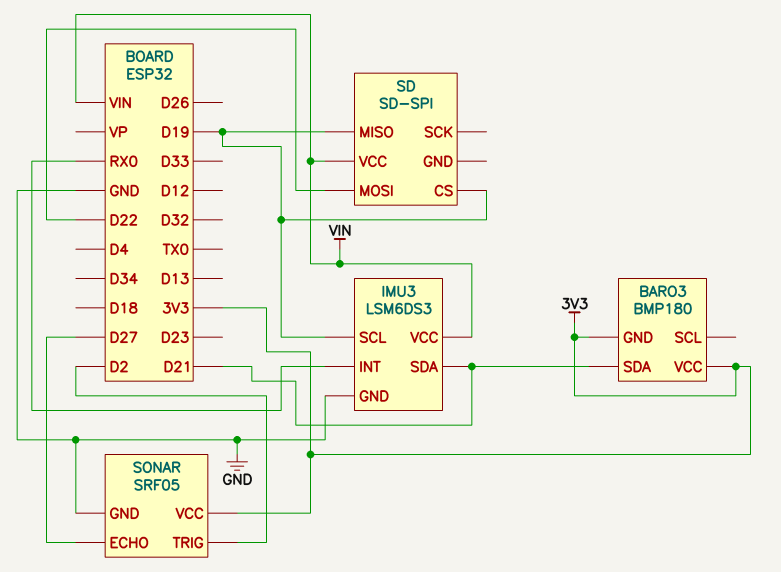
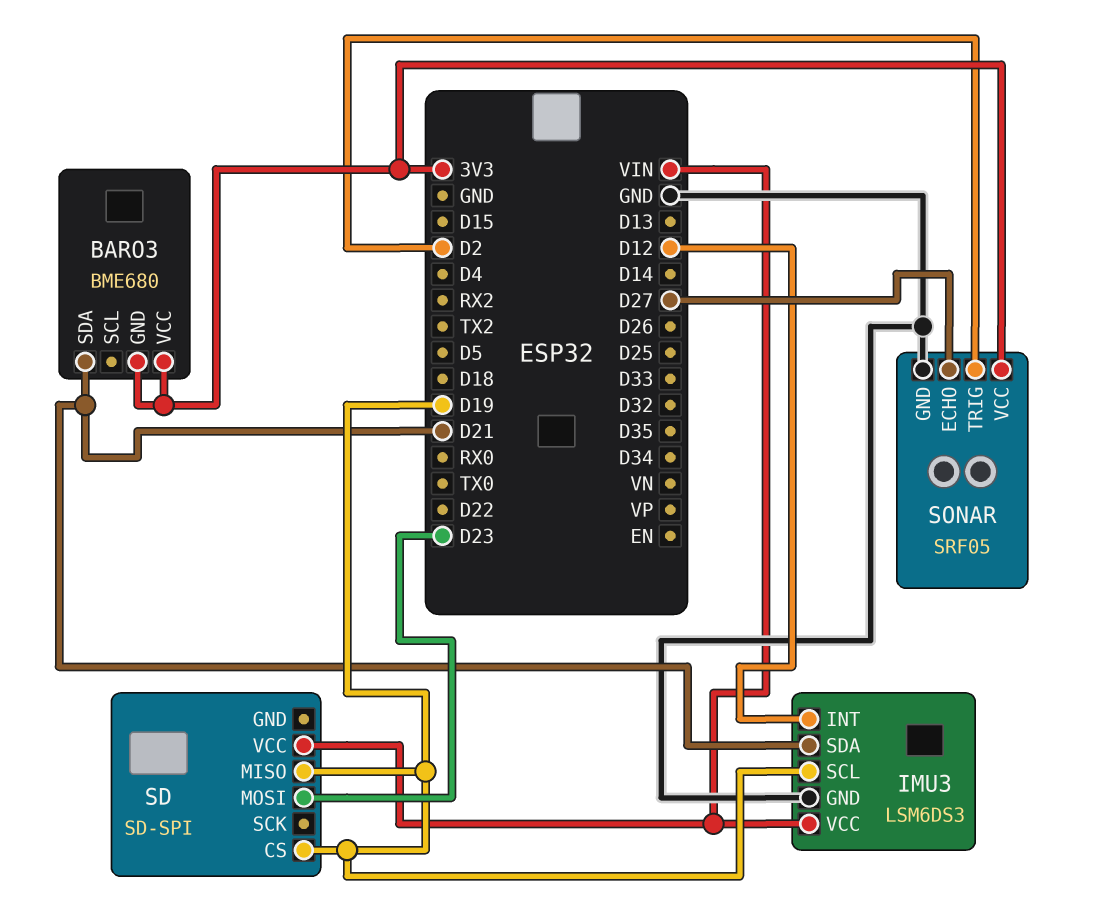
BARO3: BMP180 -> BME680
IMU3 pin INT: RX0 -> D12
SD pin MOSI: D22 -> D23

